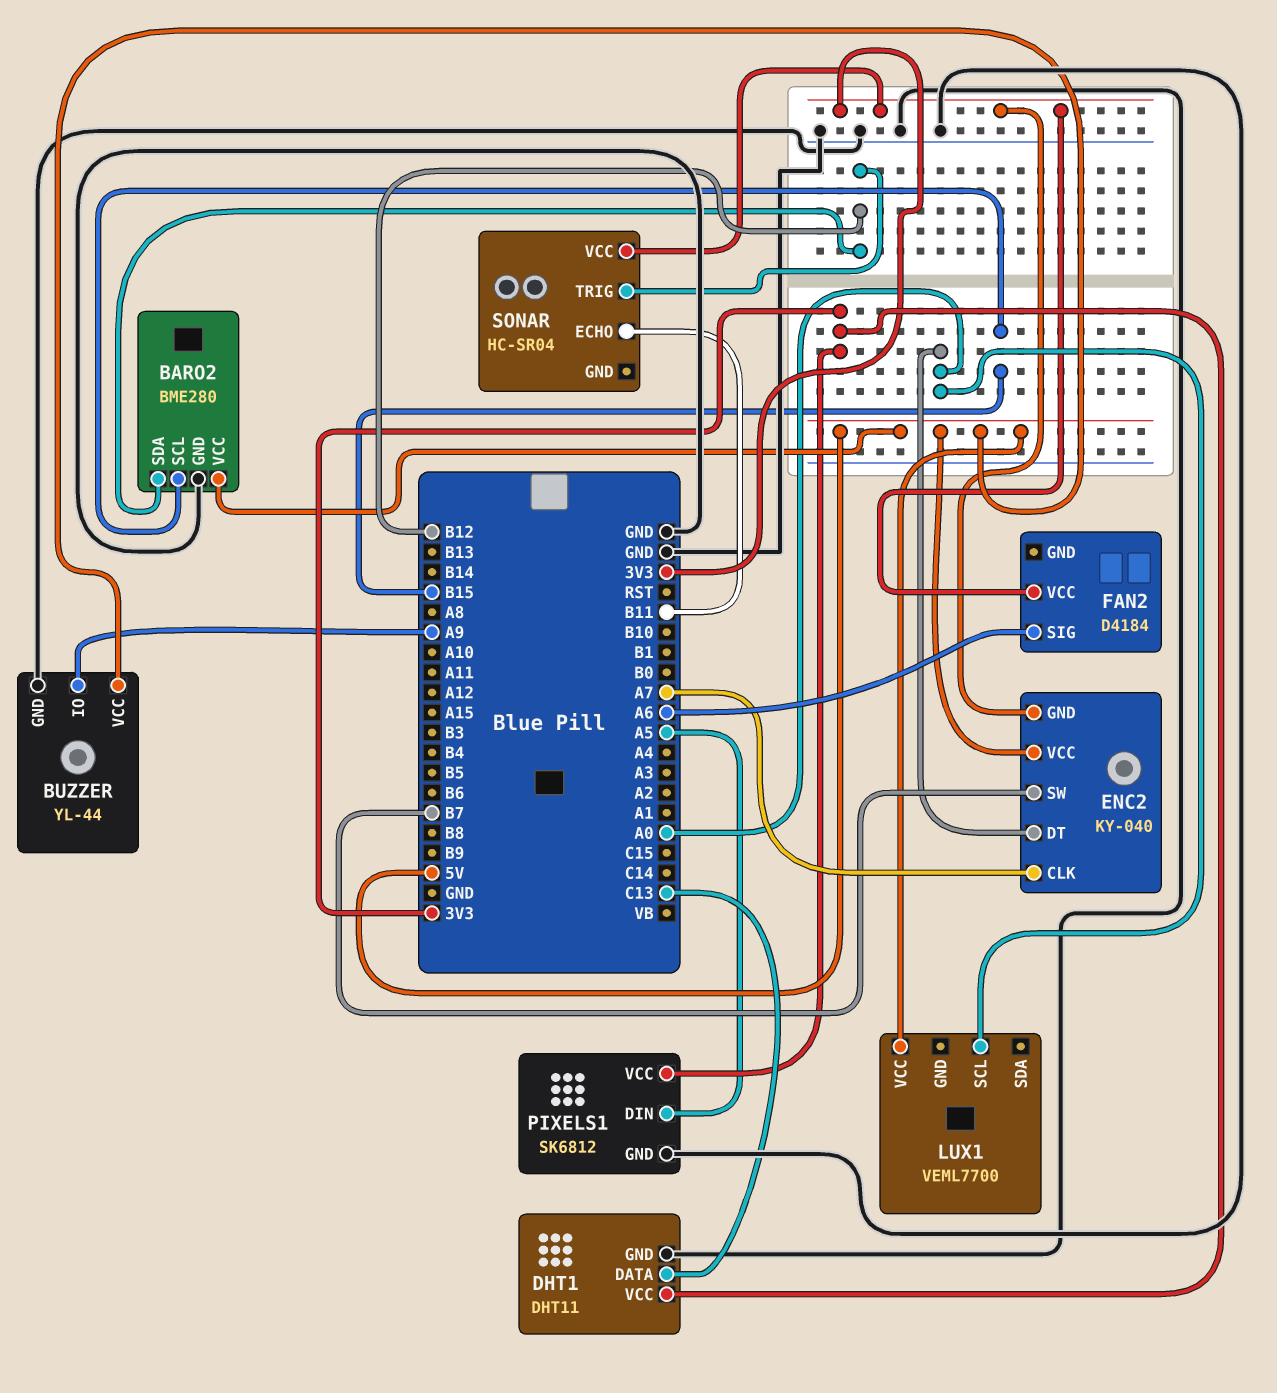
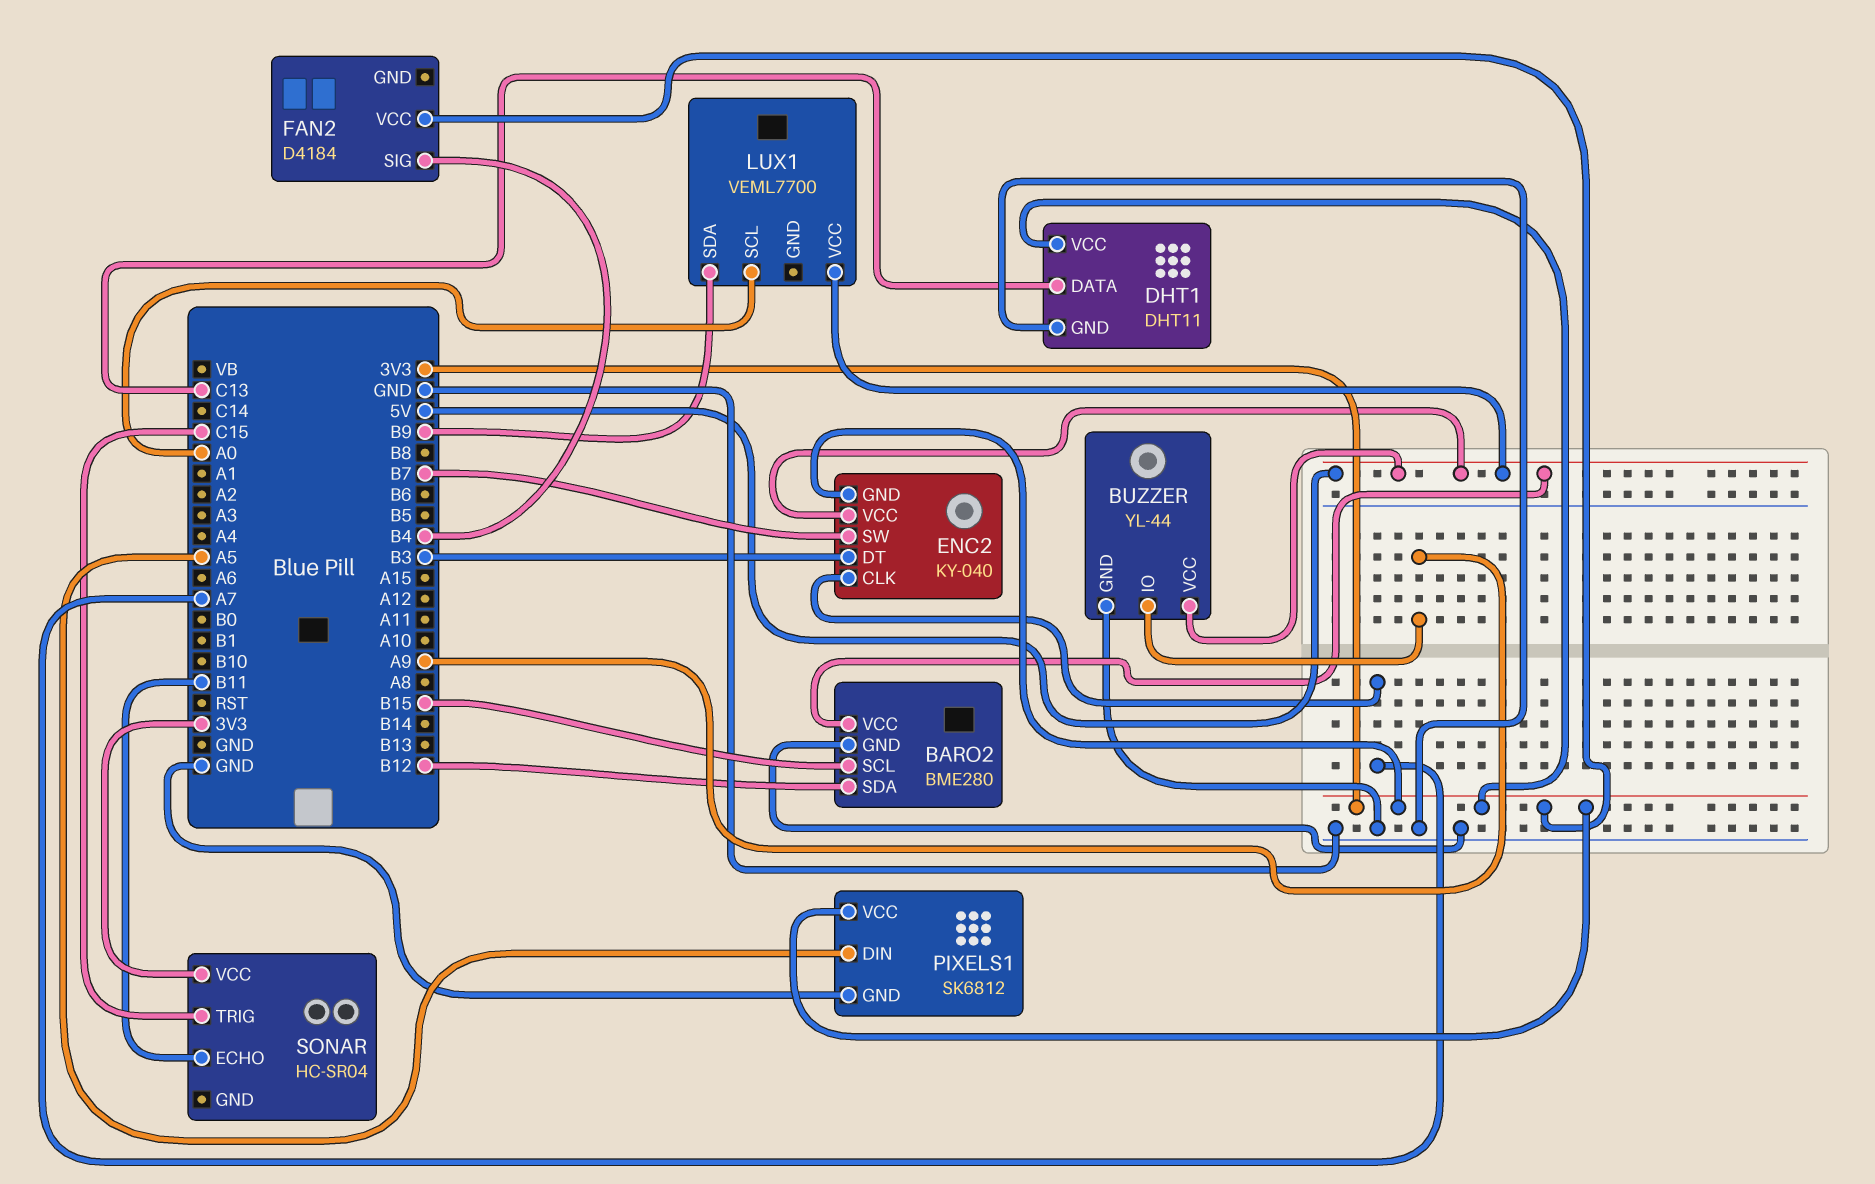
ENC2 pin DT: A0 -> B3
FAN2 pin SIG: A6 -> B4
LUX1 pin SDA: none -> B9
SONAR pin TRIG: B12 -> C15

